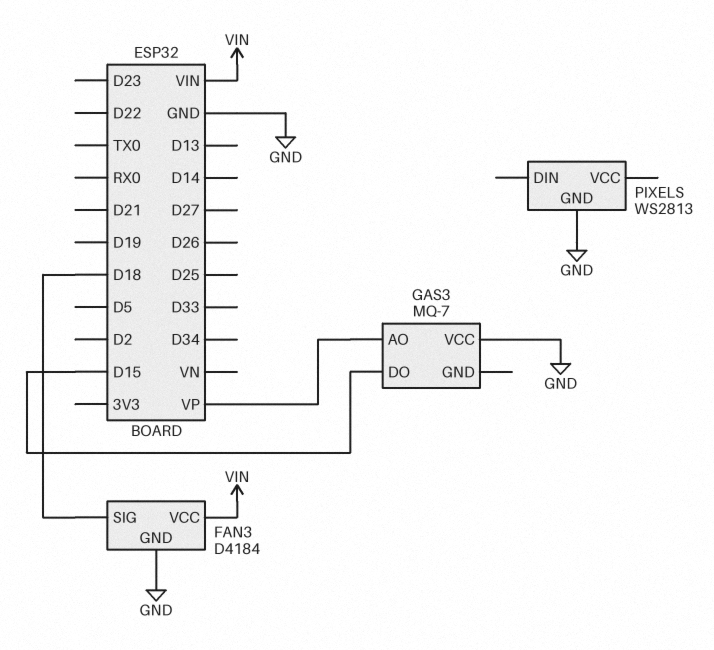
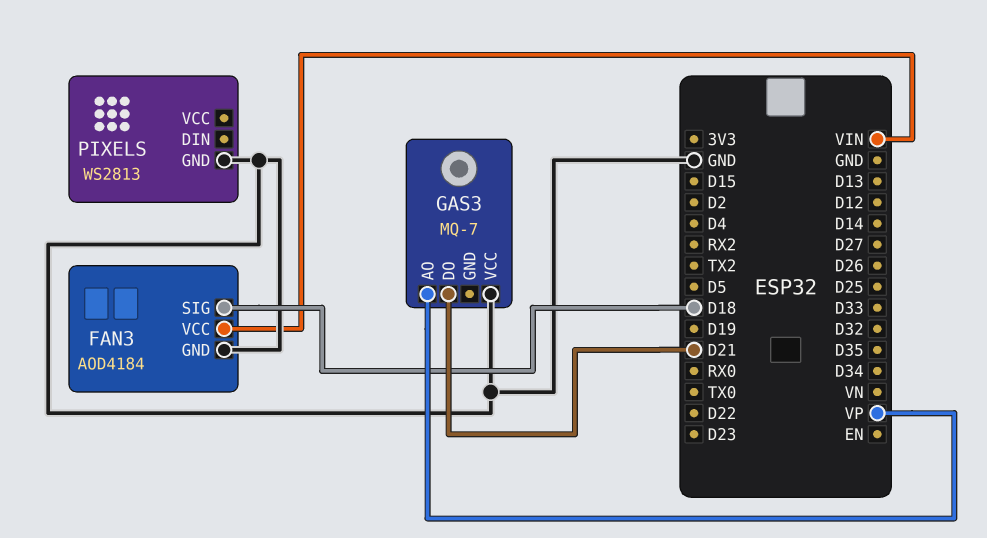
FAN3: D4184 -> AOD4184
GAS3 pin DO: D15 -> D21

